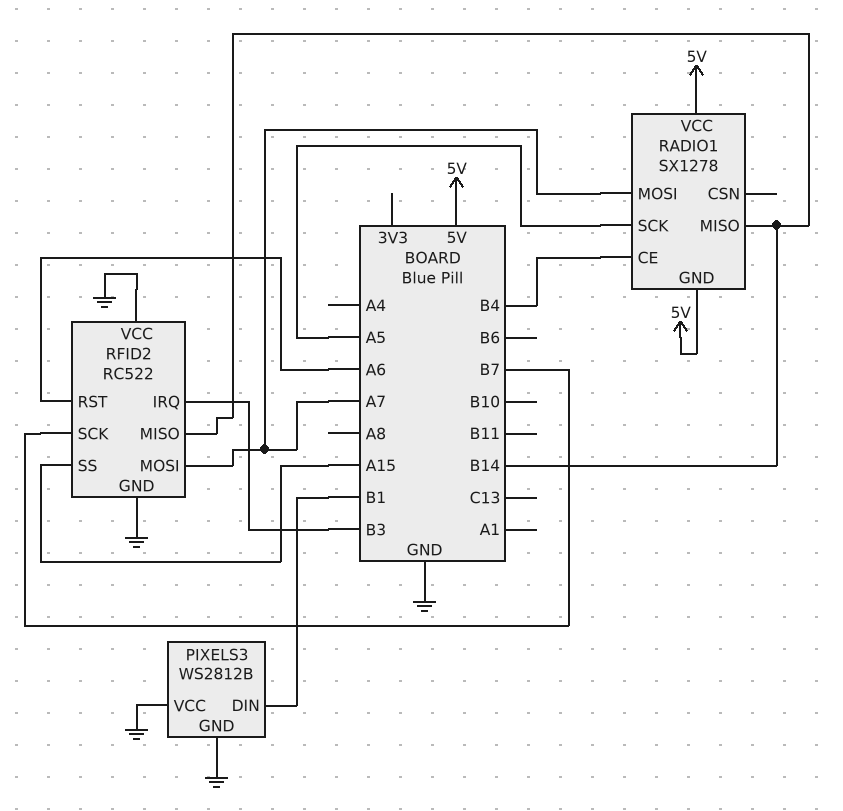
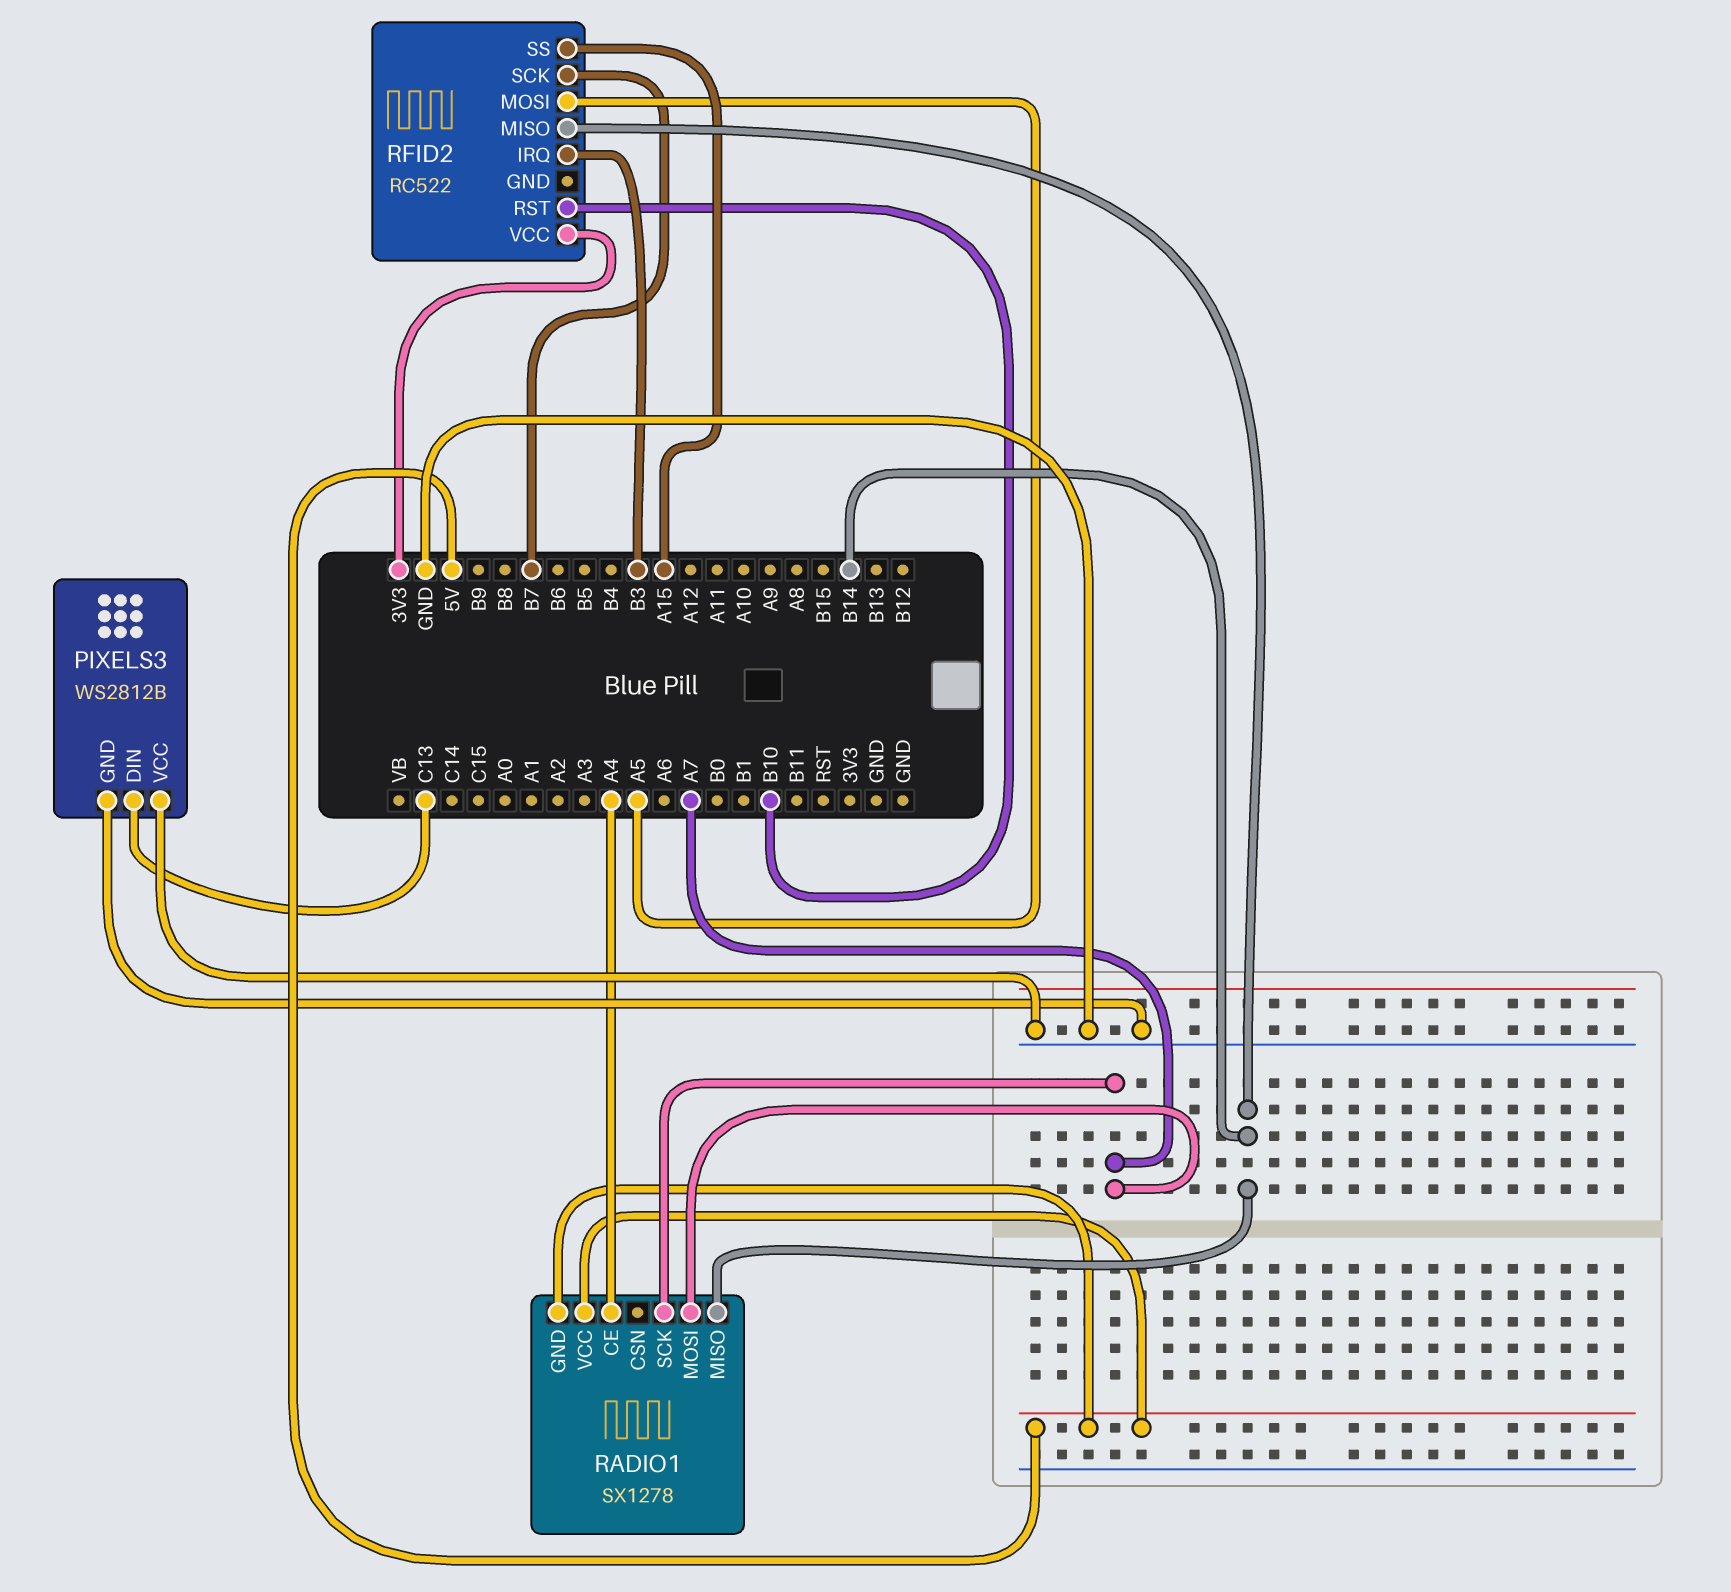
PIXELS3 pin DIN: B1 -> C13
RADIO1 pin CE: B4 -> A4
RADIO1 pin SCK: A5 -> A7
RFID2 pin GND: GND -> none
RFID2 pin MOSI: A7 -> A5
RFID2 pin RST: A6 -> B10
RFID2 pin VCC: GND -> 3V3

